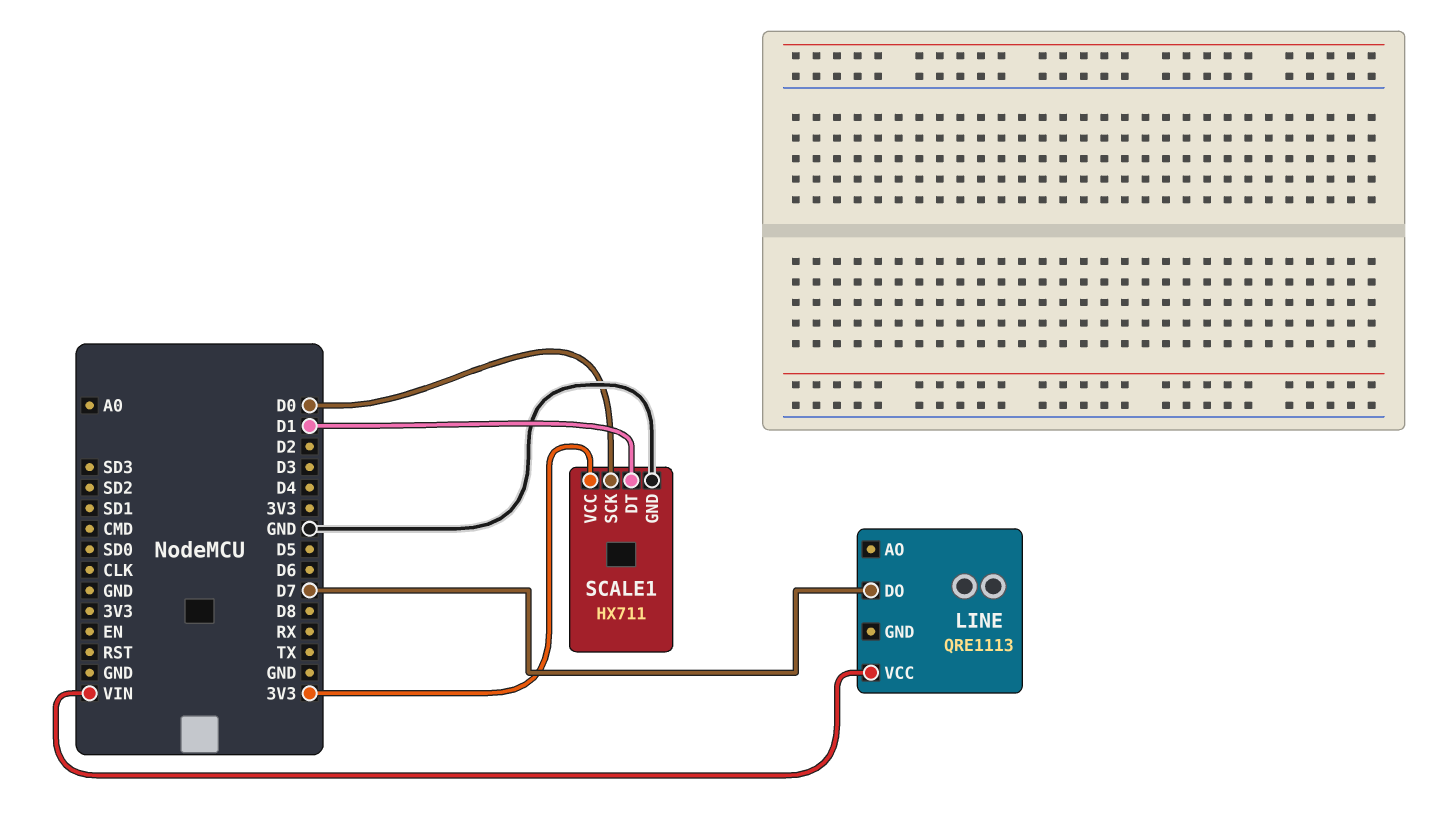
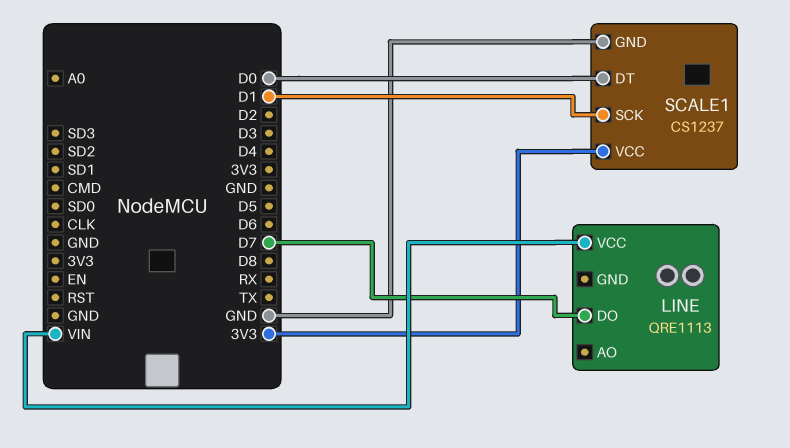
SCALE1: HX711 -> CS1237
SCALE1 pin DT: D1 -> D0
SCALE1 pin SCK: D0 -> D1

